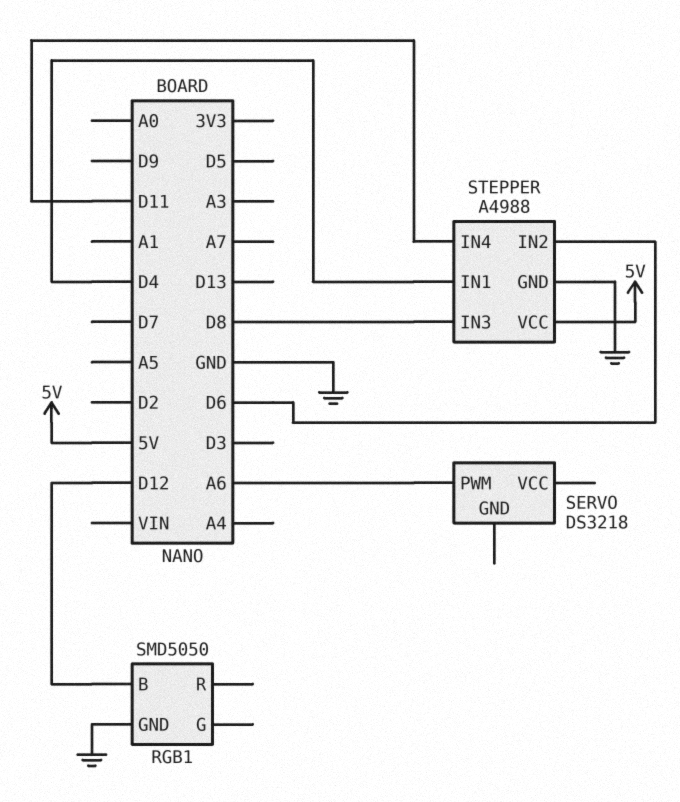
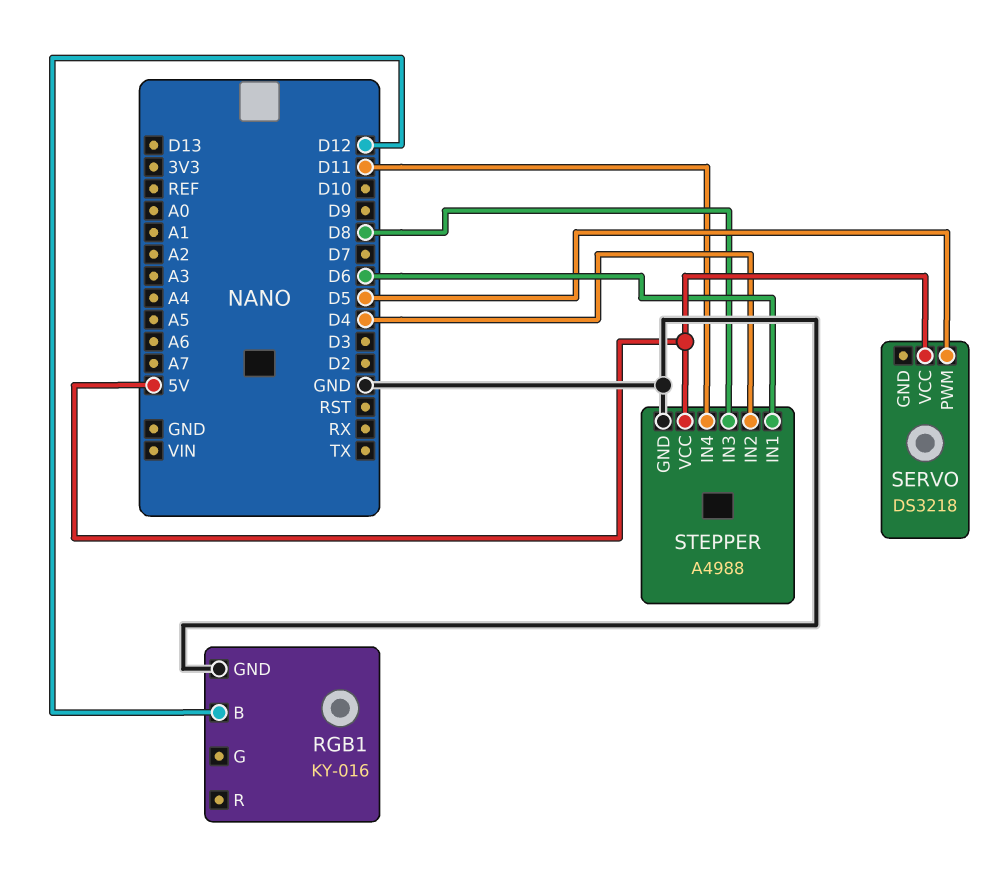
RGB1: SMD5050 -> KY-016
SERVO pin PWM: A6 -> D5
SERVO pin VCC: none -> 5V
STEPPER pin IN1: D4 -> D6
STEPPER pin IN2: D6 -> D4

